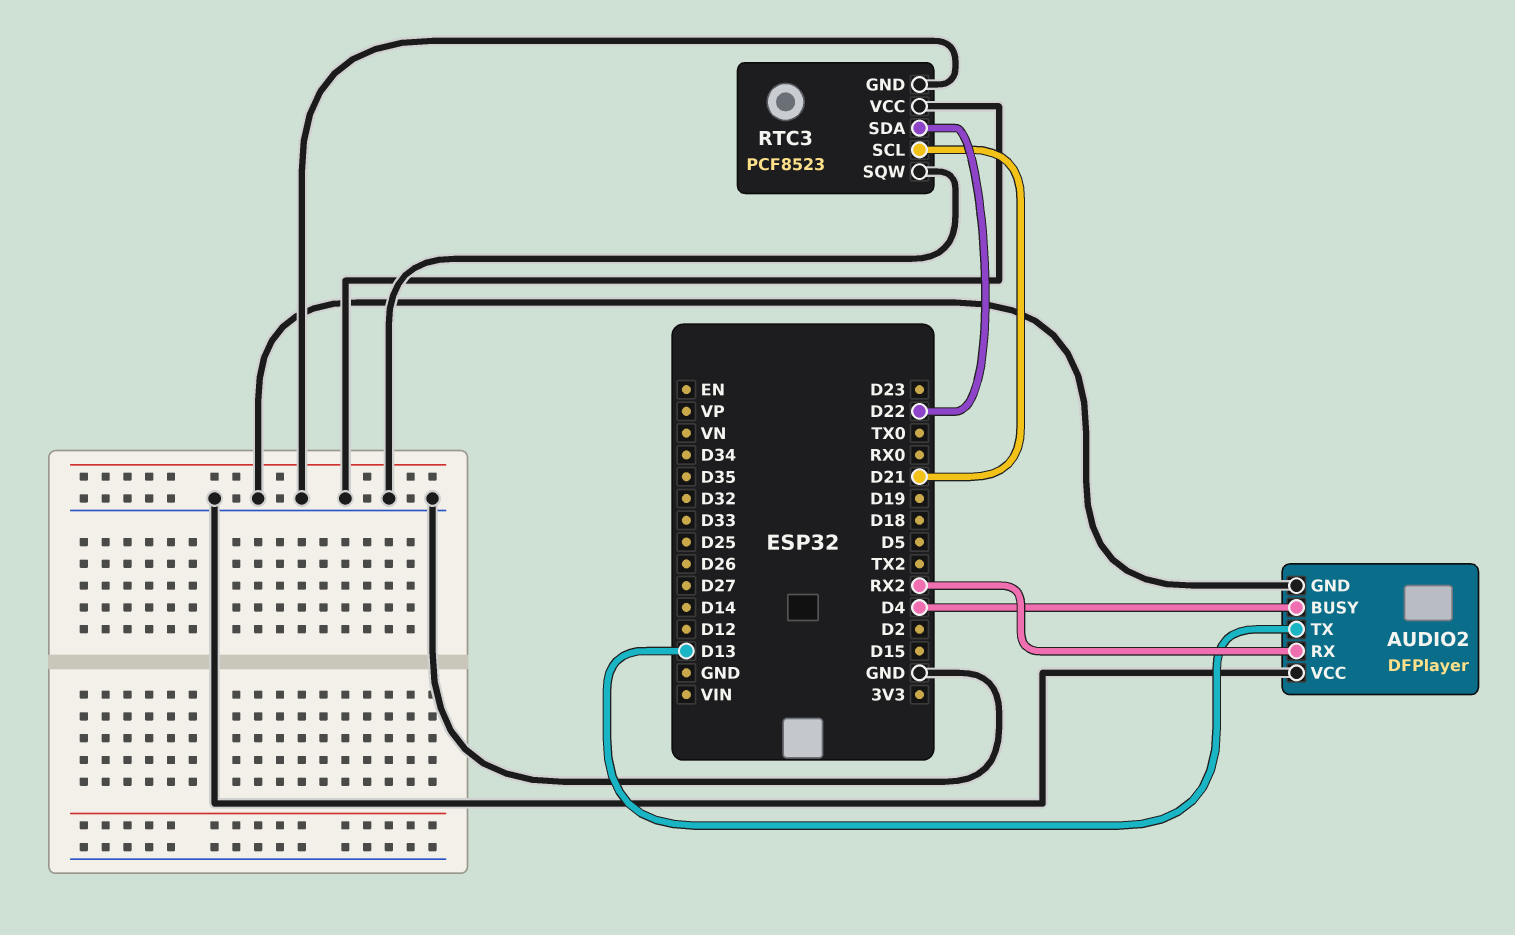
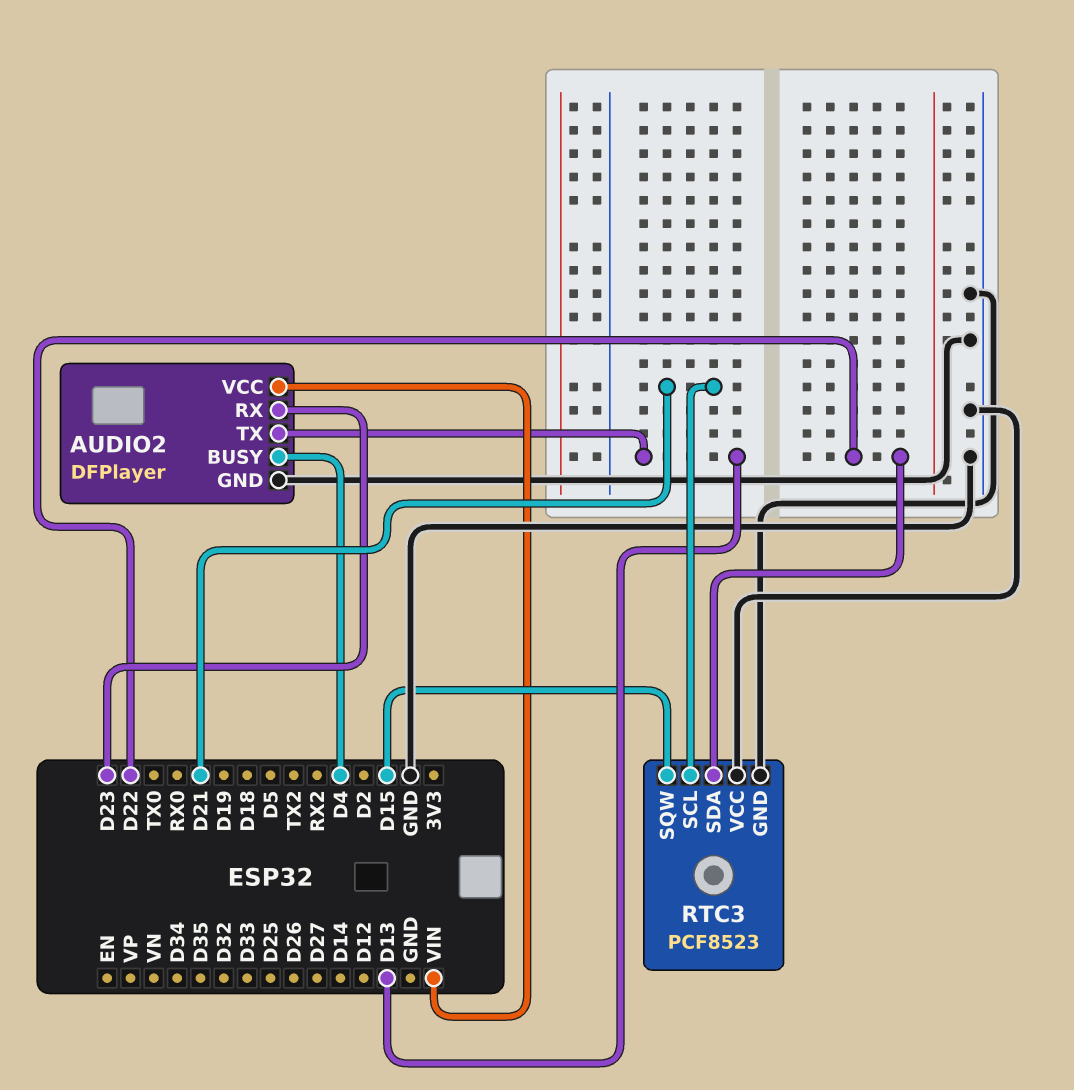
AUDIO2 pin RX: RX2 -> D23
AUDIO2 pin VCC: GND -> VIN
RTC3 pin SQW: GND -> D15

